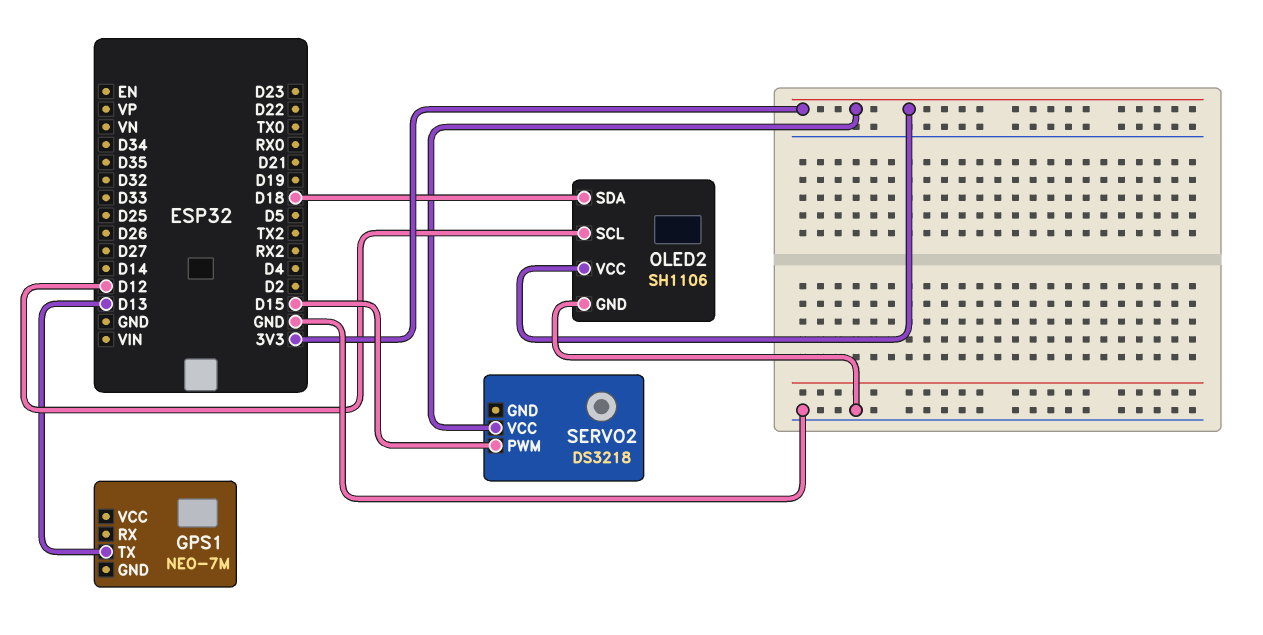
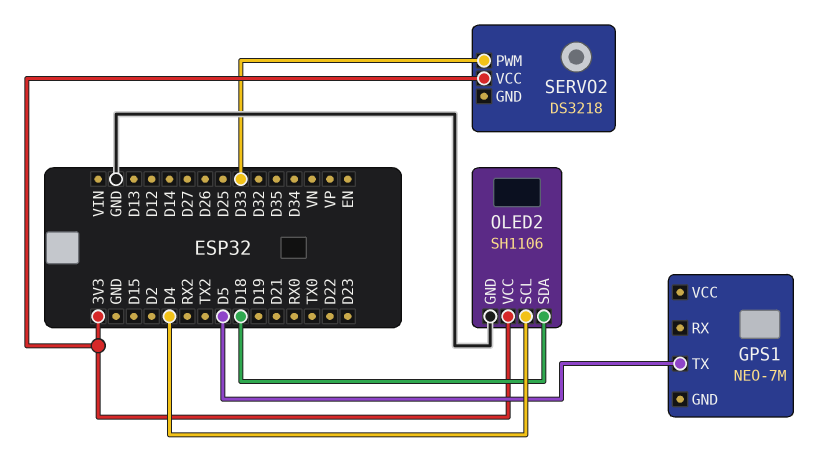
GPS1 pin TX: D13 -> D5
OLED2 pin SCL: D12 -> D4
SERVO2 pin PWM: D15 -> D33

